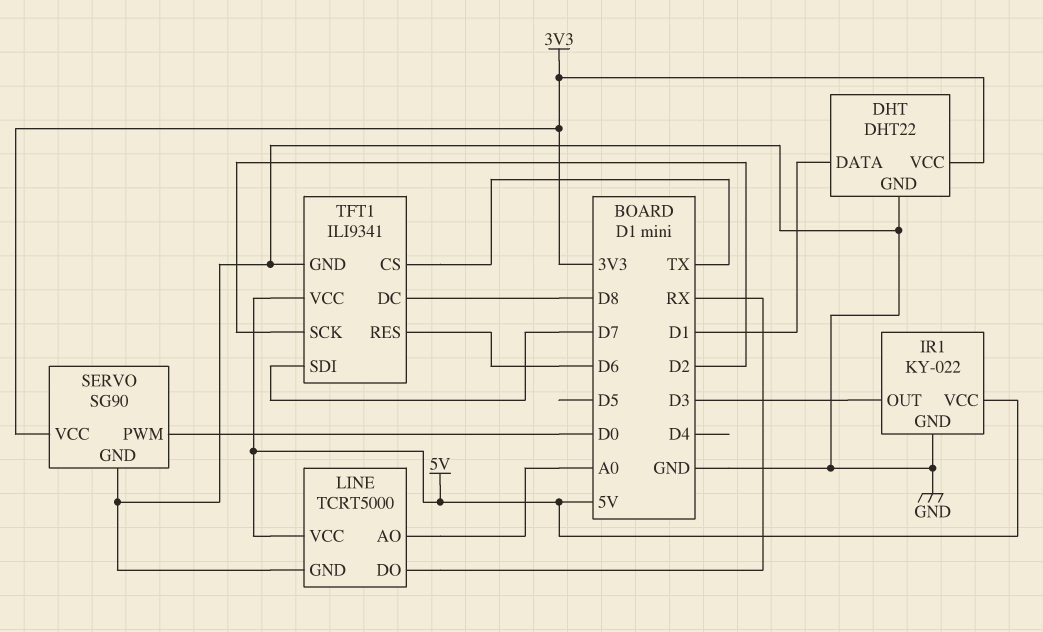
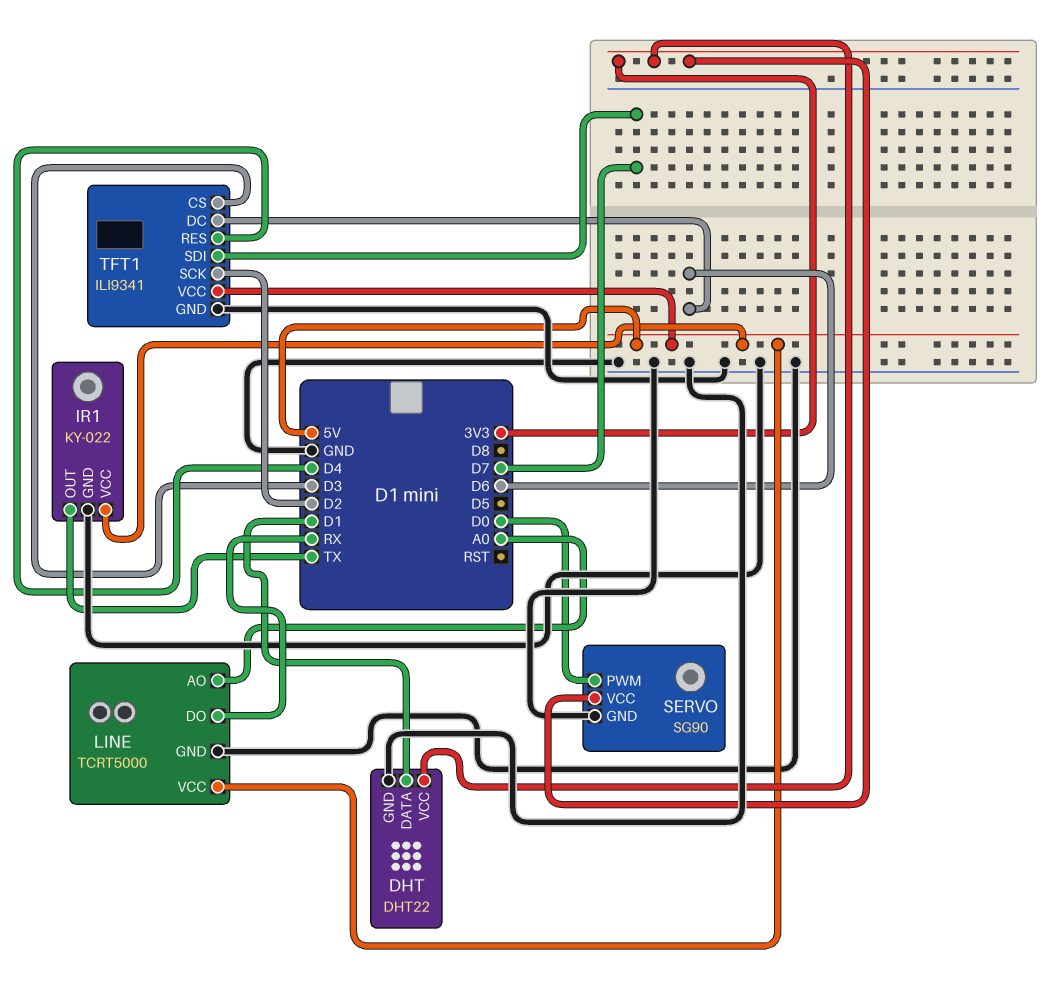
IR1 pin OUT: D3 -> TX
TFT1 pin CS: TX -> D3
TFT1 pin DC: D8 -> D6
TFT1 pin RES: D6 -> D4

